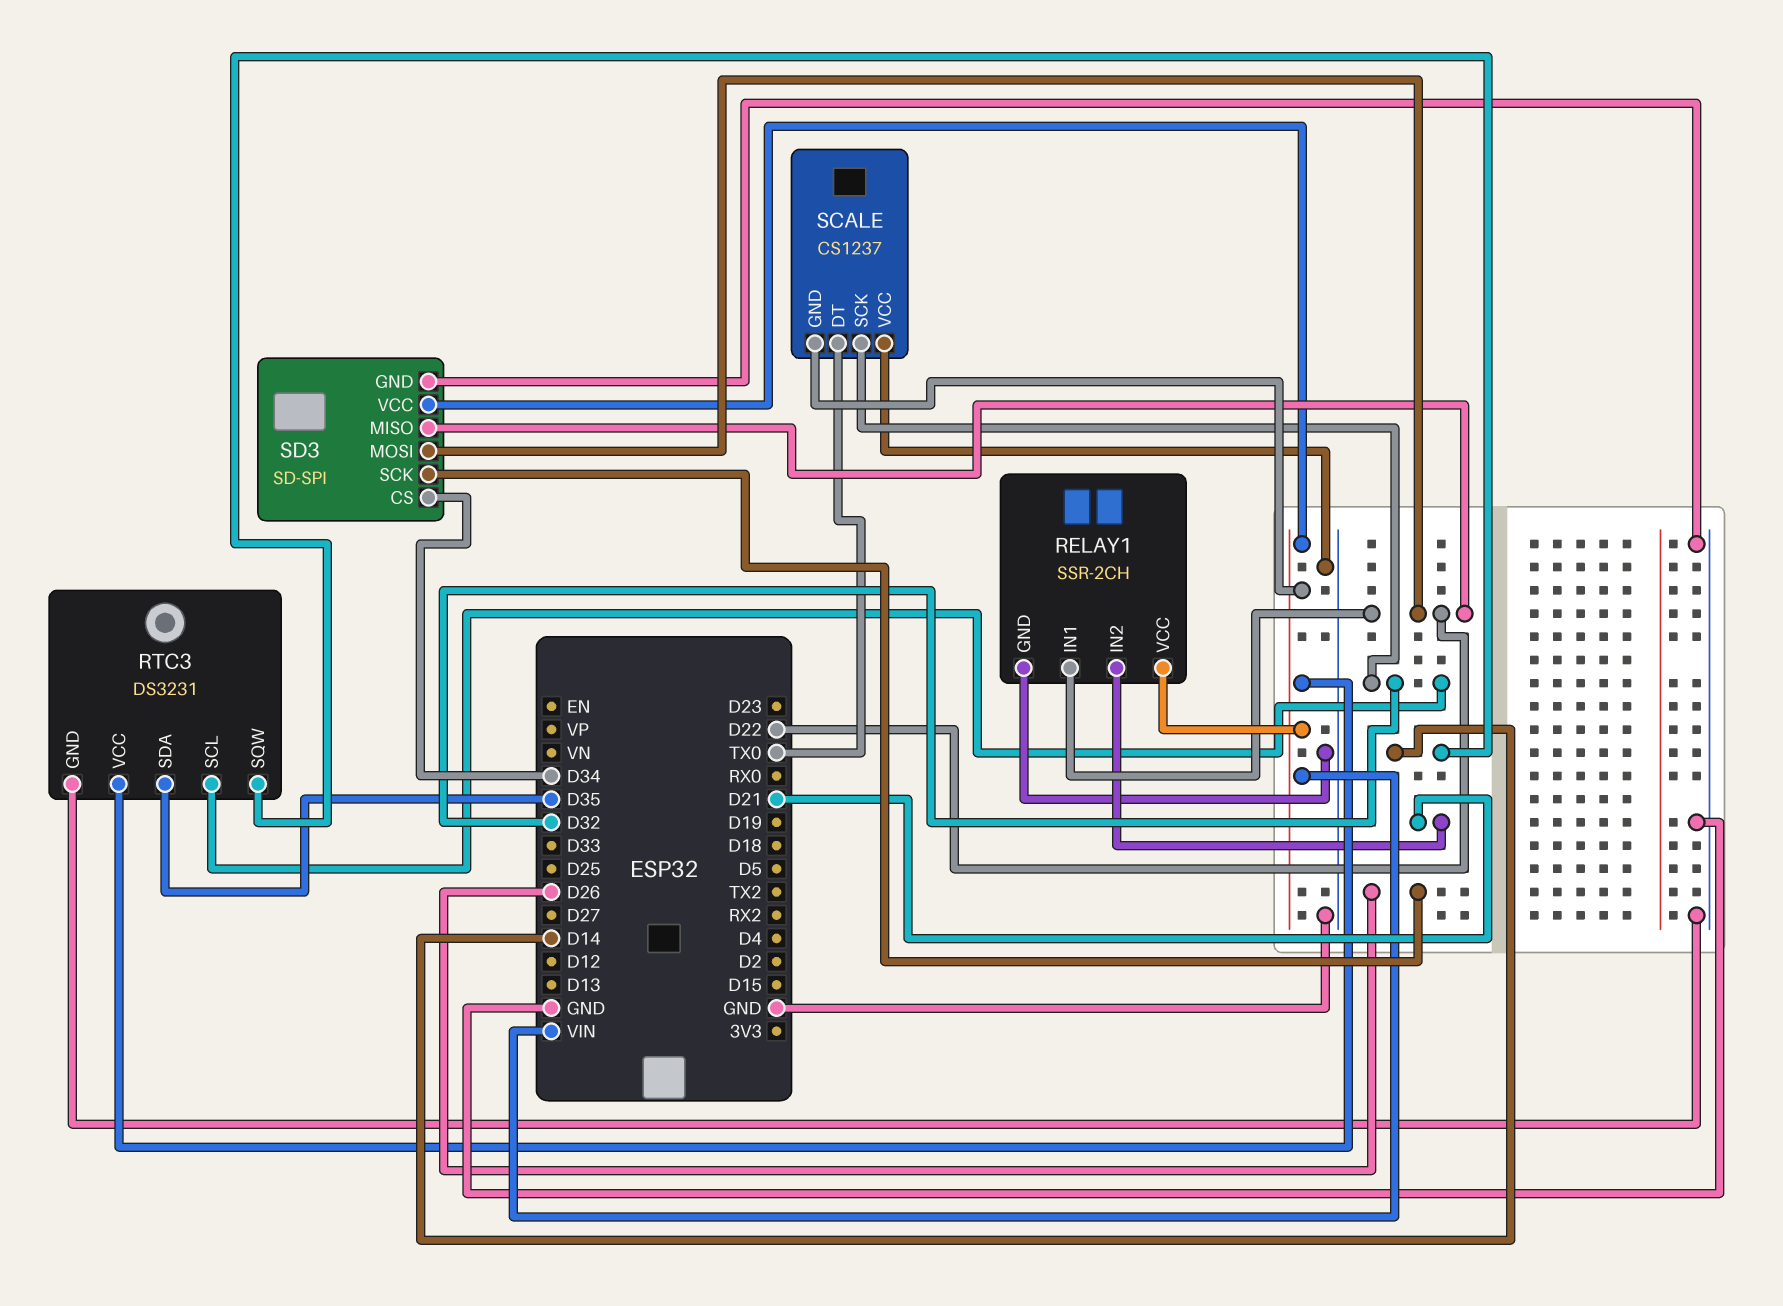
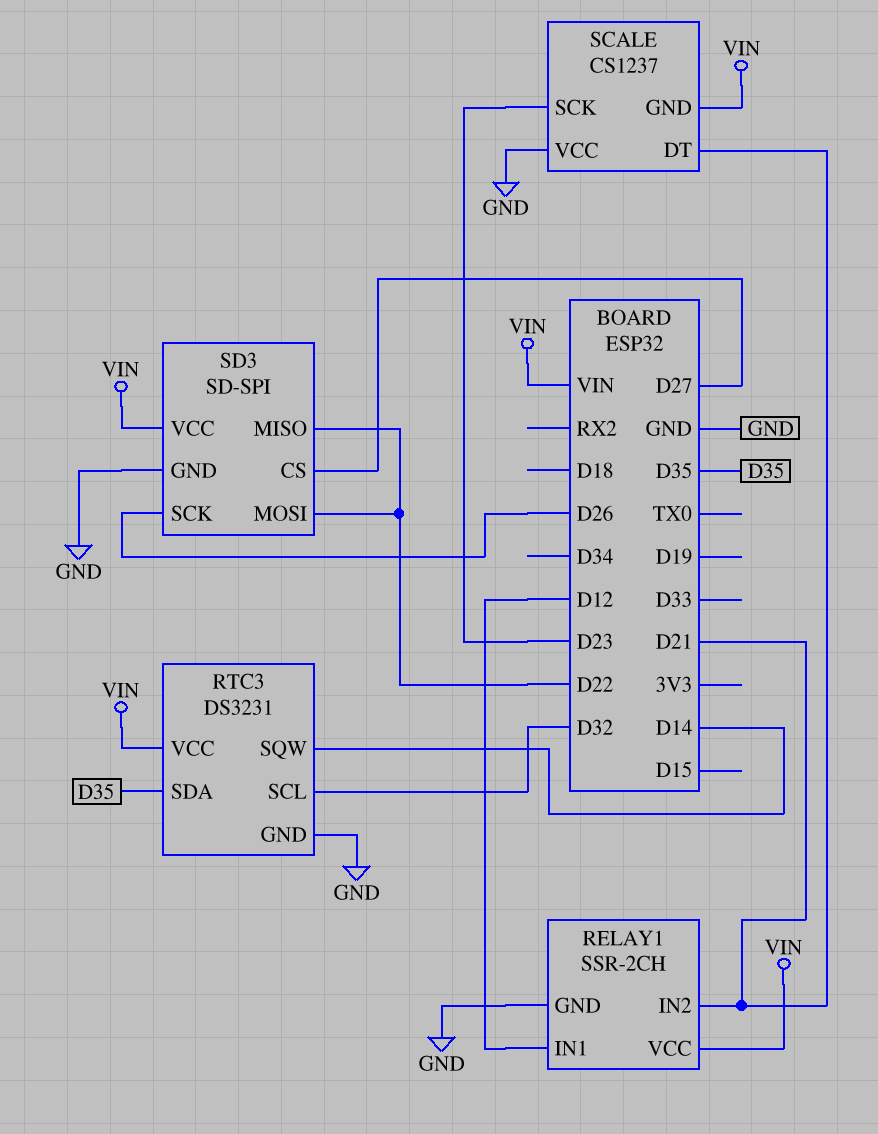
RELAY1 pin IN1: D22 -> D12
SCALE pin DT: TX0 -> D21
SCALE pin SCK: D32 -> D23
SD3 pin CS: D34 -> D27

